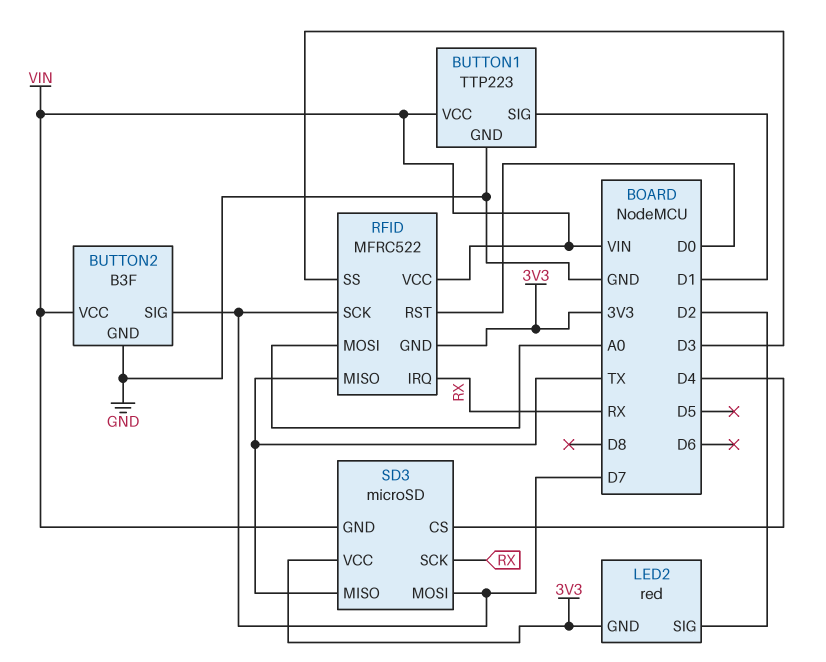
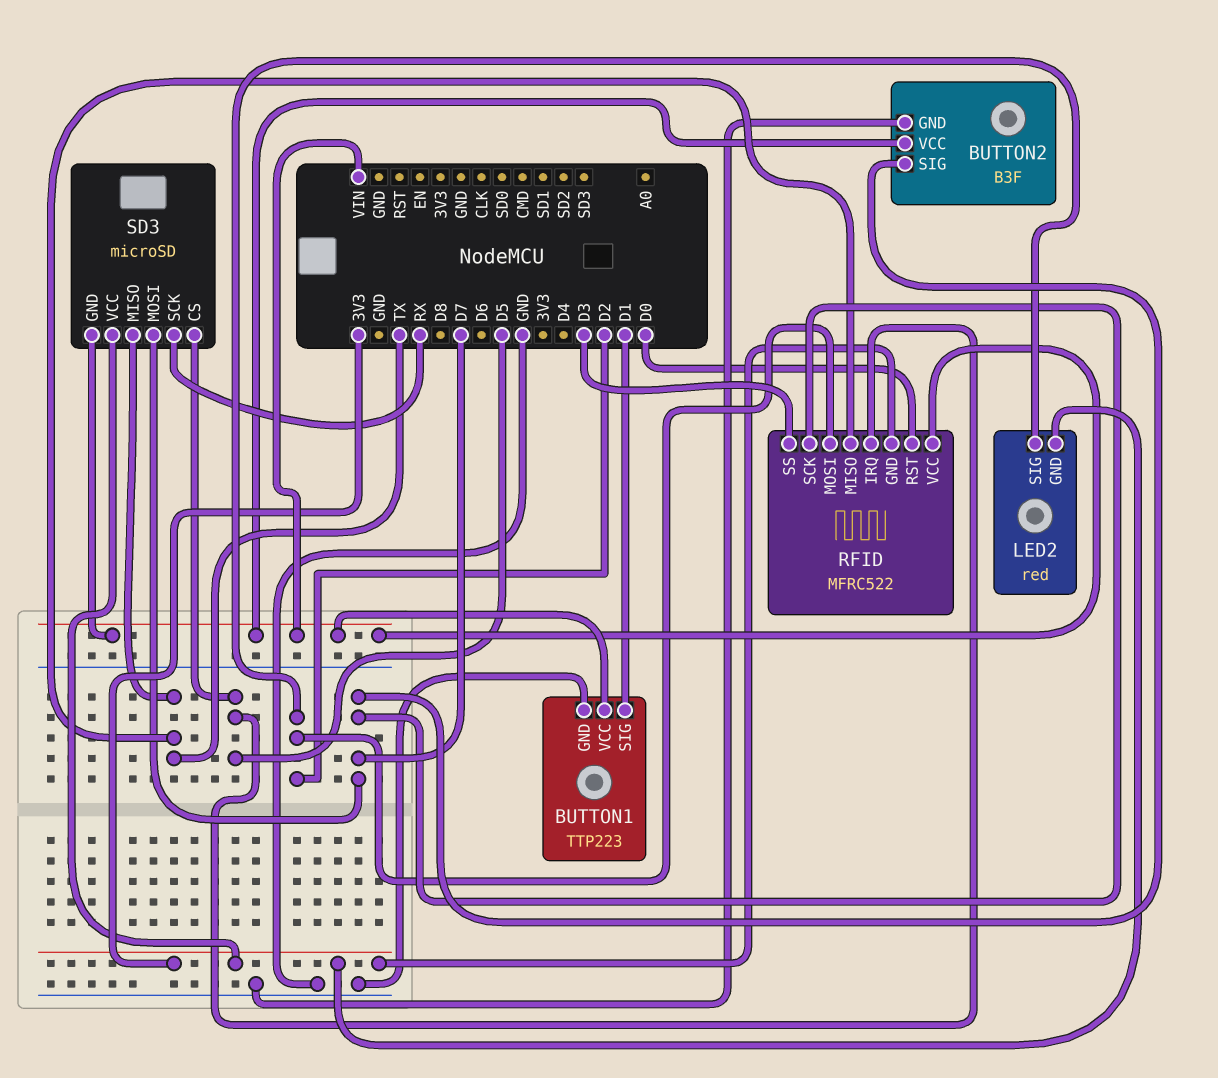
RFID pin IRQ: RX -> D5
RFID pin MOSI: A0 -> D2
SD3 pin CS: D4 -> D5

